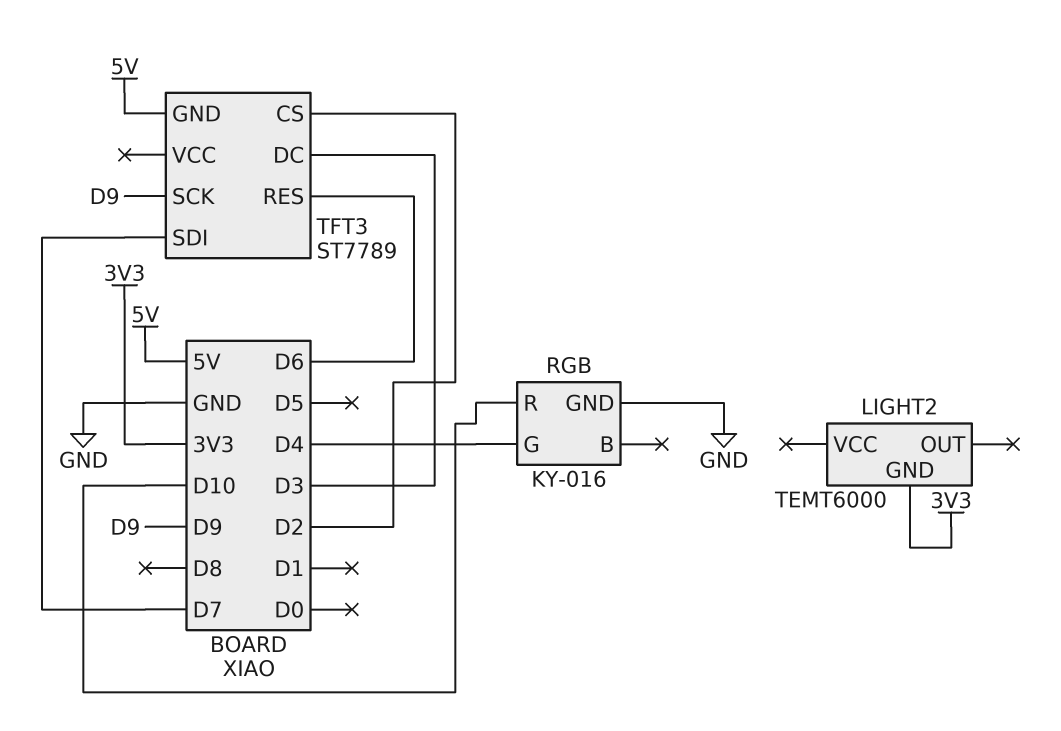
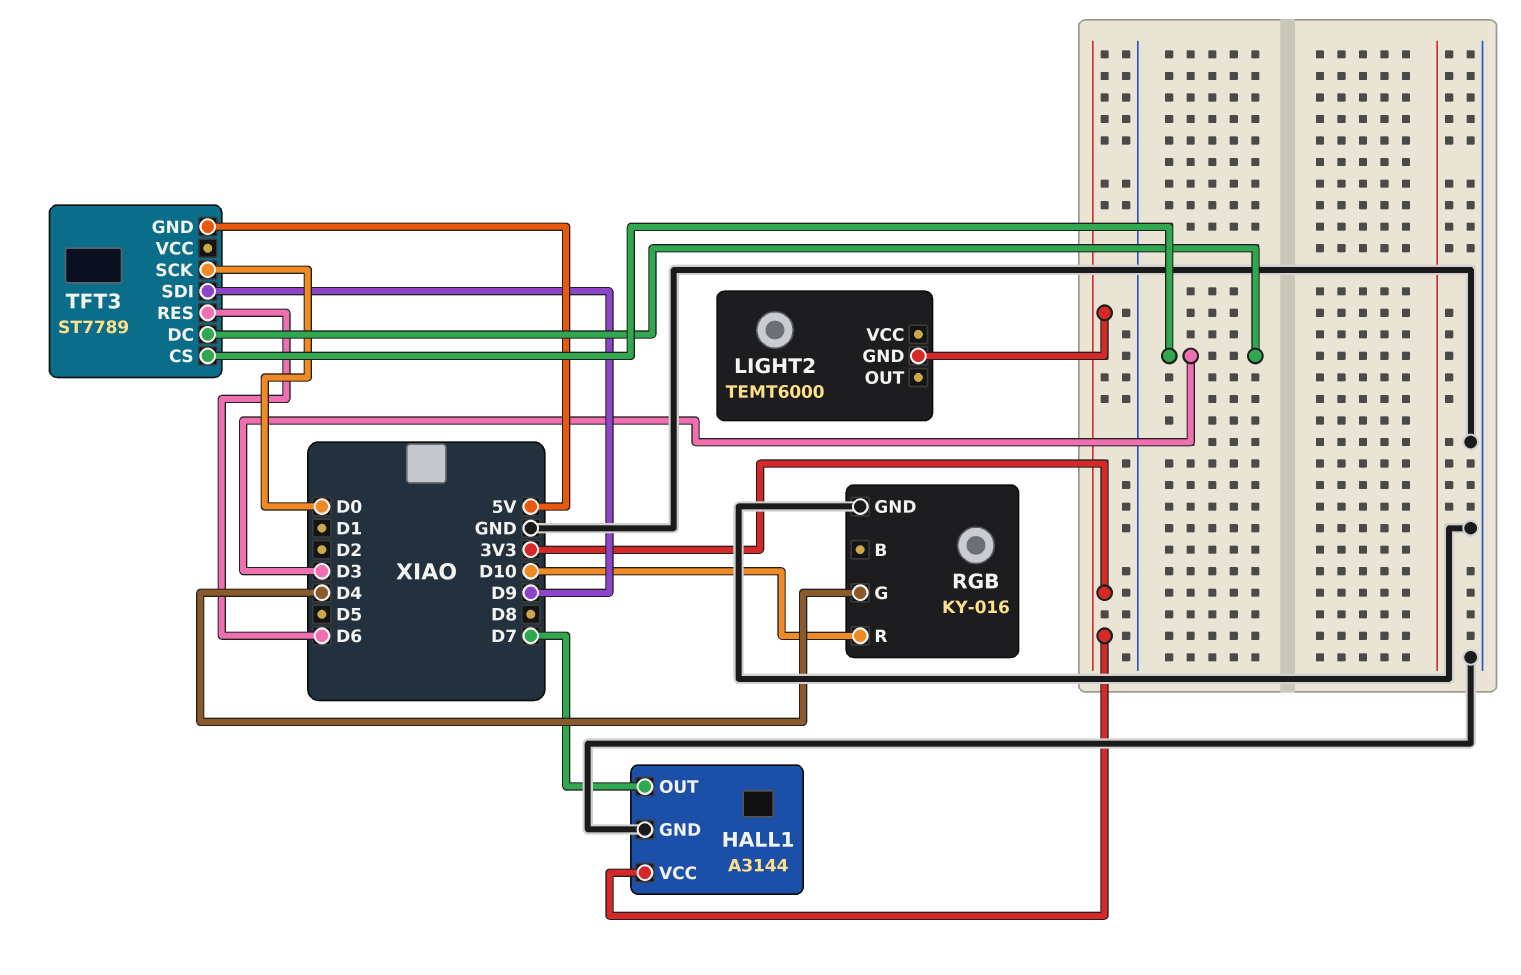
HALL1: none -> A3144
HALL1 pin GND: none -> GND
HALL1 pin OUT: none -> D7
HALL1 pin VCC: none -> 3V3
TFT3 pin CS: D2 -> D3
TFT3 pin SCK: D9 -> D0
TFT3 pin SDI: D7 -> D9

